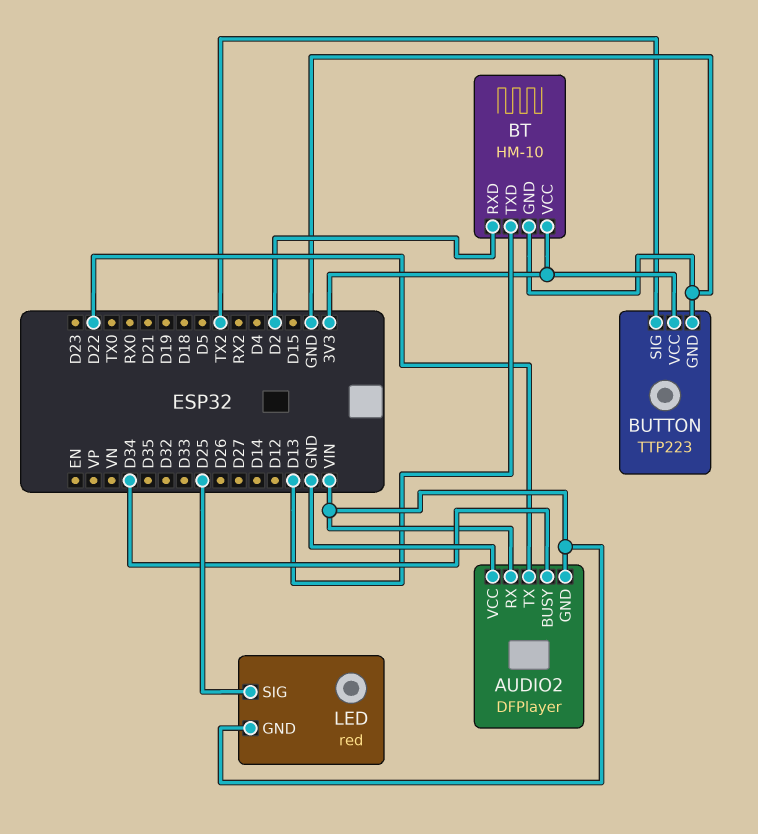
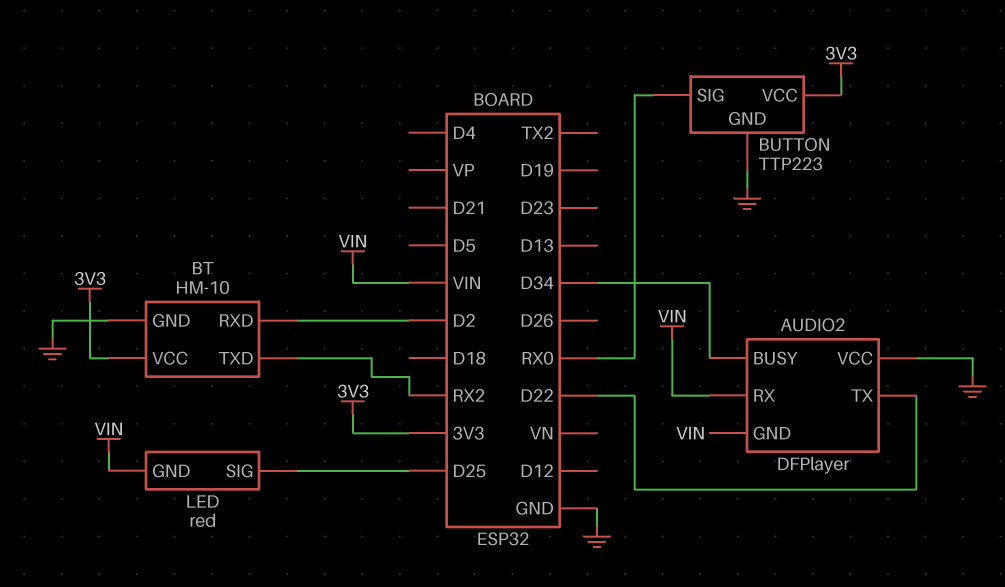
BT pin TXD: D13 -> RX2
BUTTON pin SIG: TX2 -> RX0

